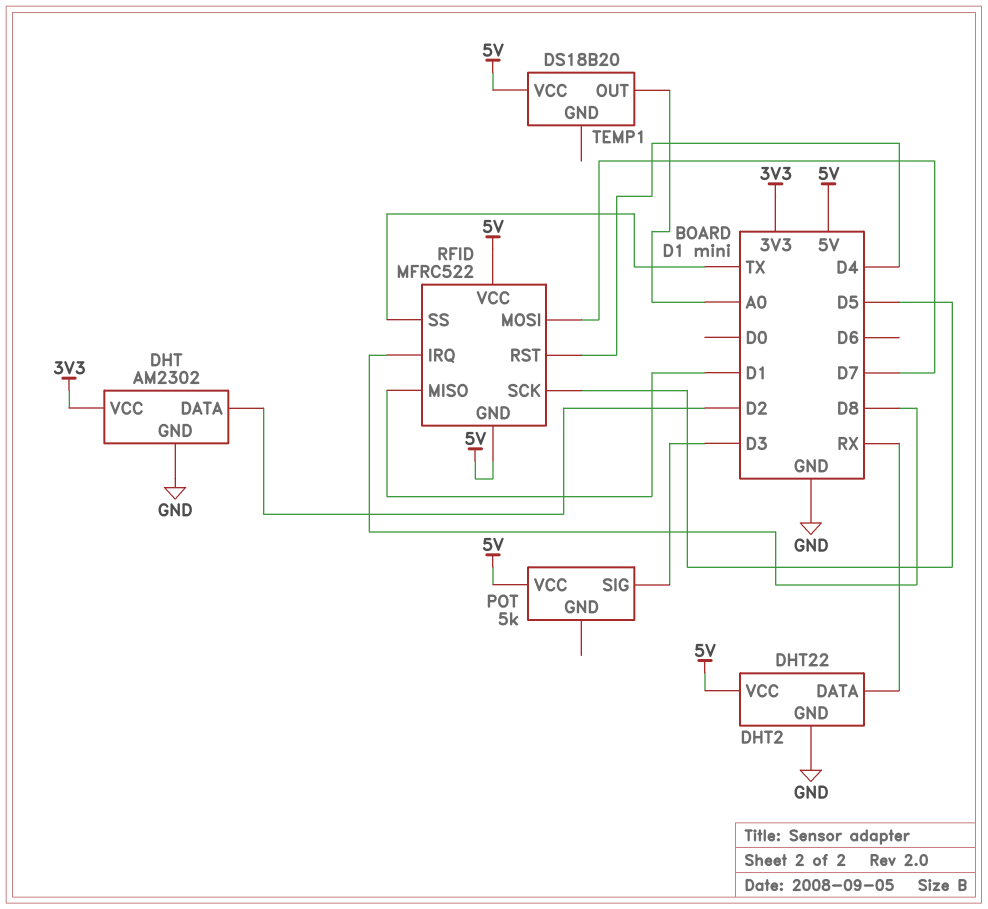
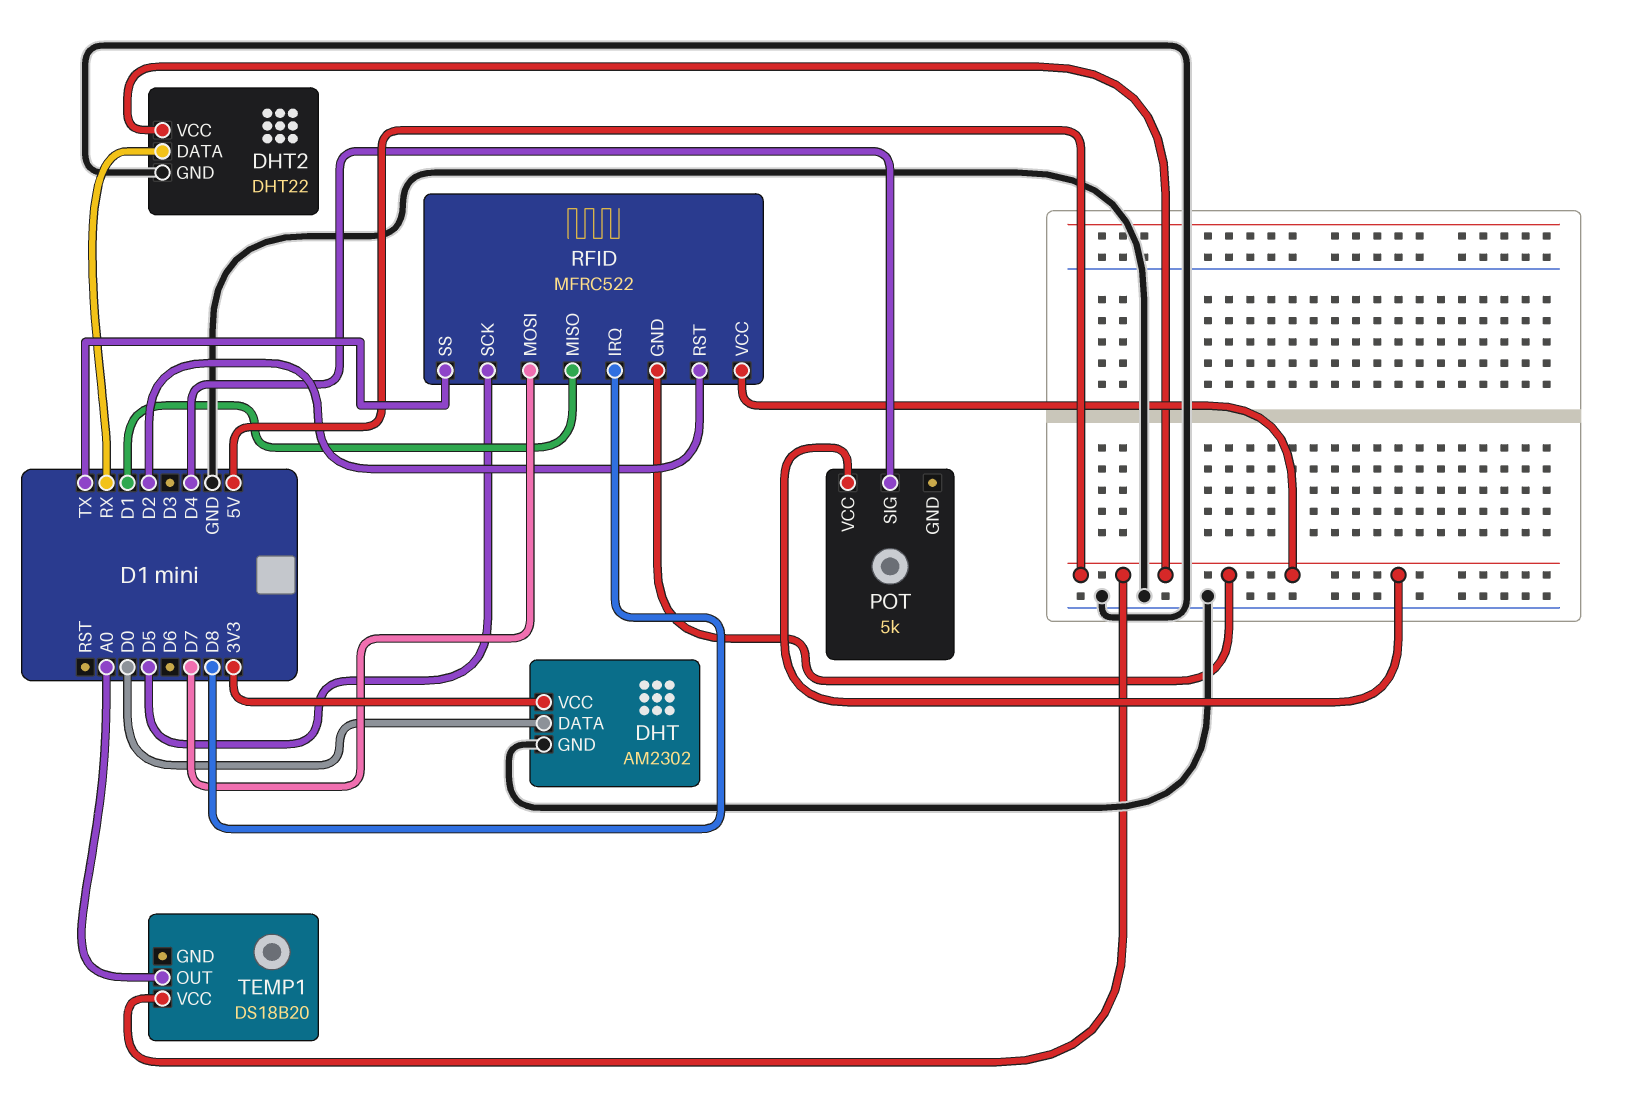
DHT pin DATA: D2 -> D0
POT pin SIG: D3 -> D4
RFID pin RST: D4 -> D2

